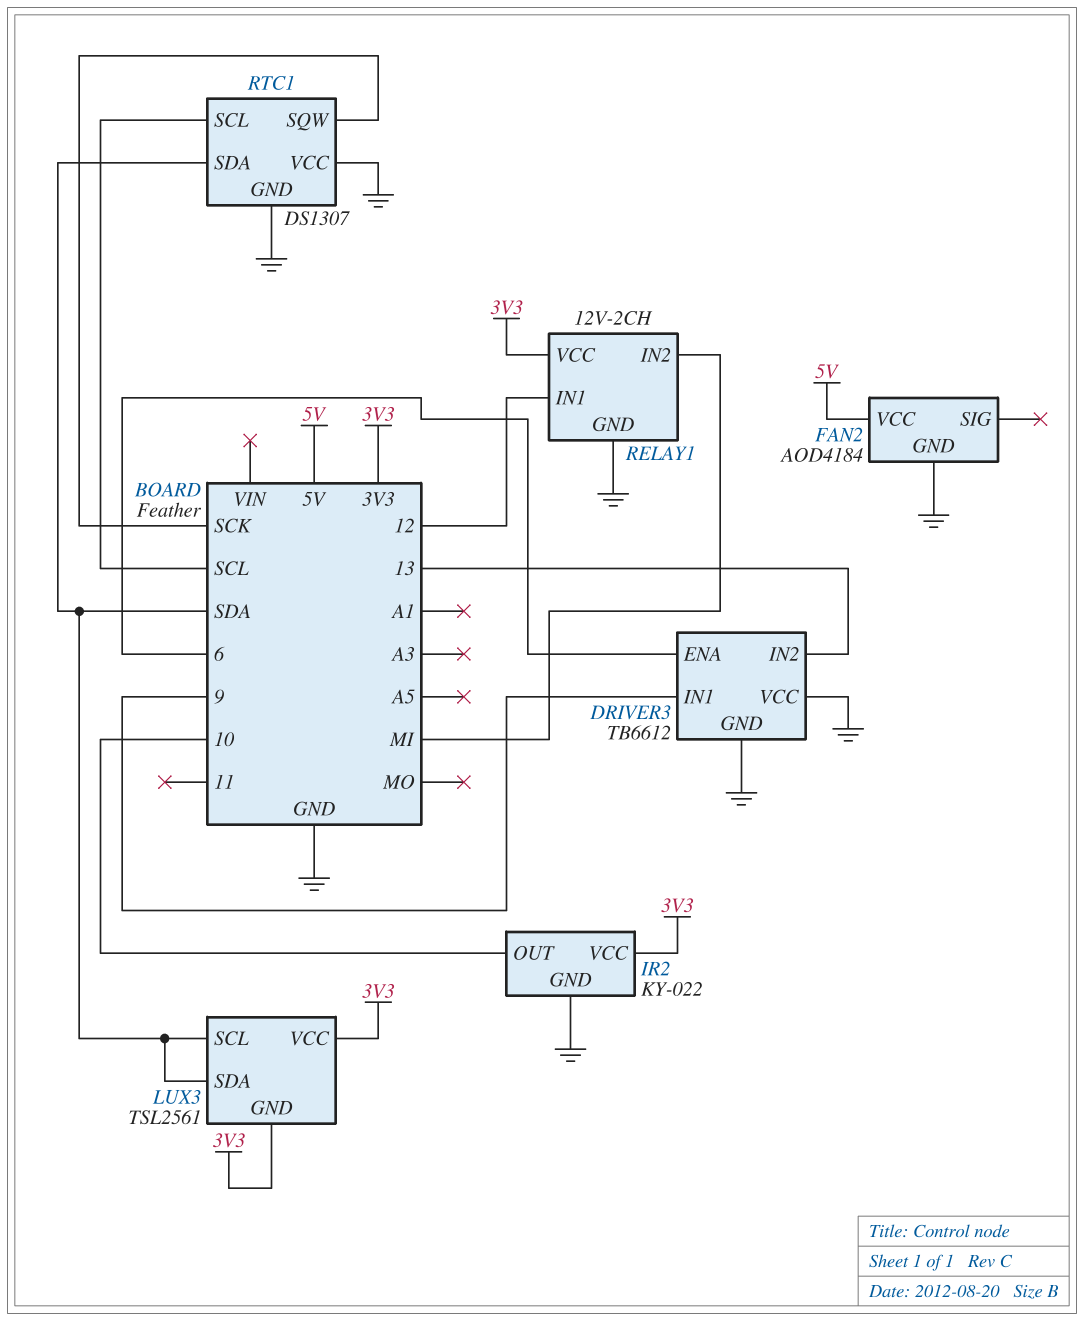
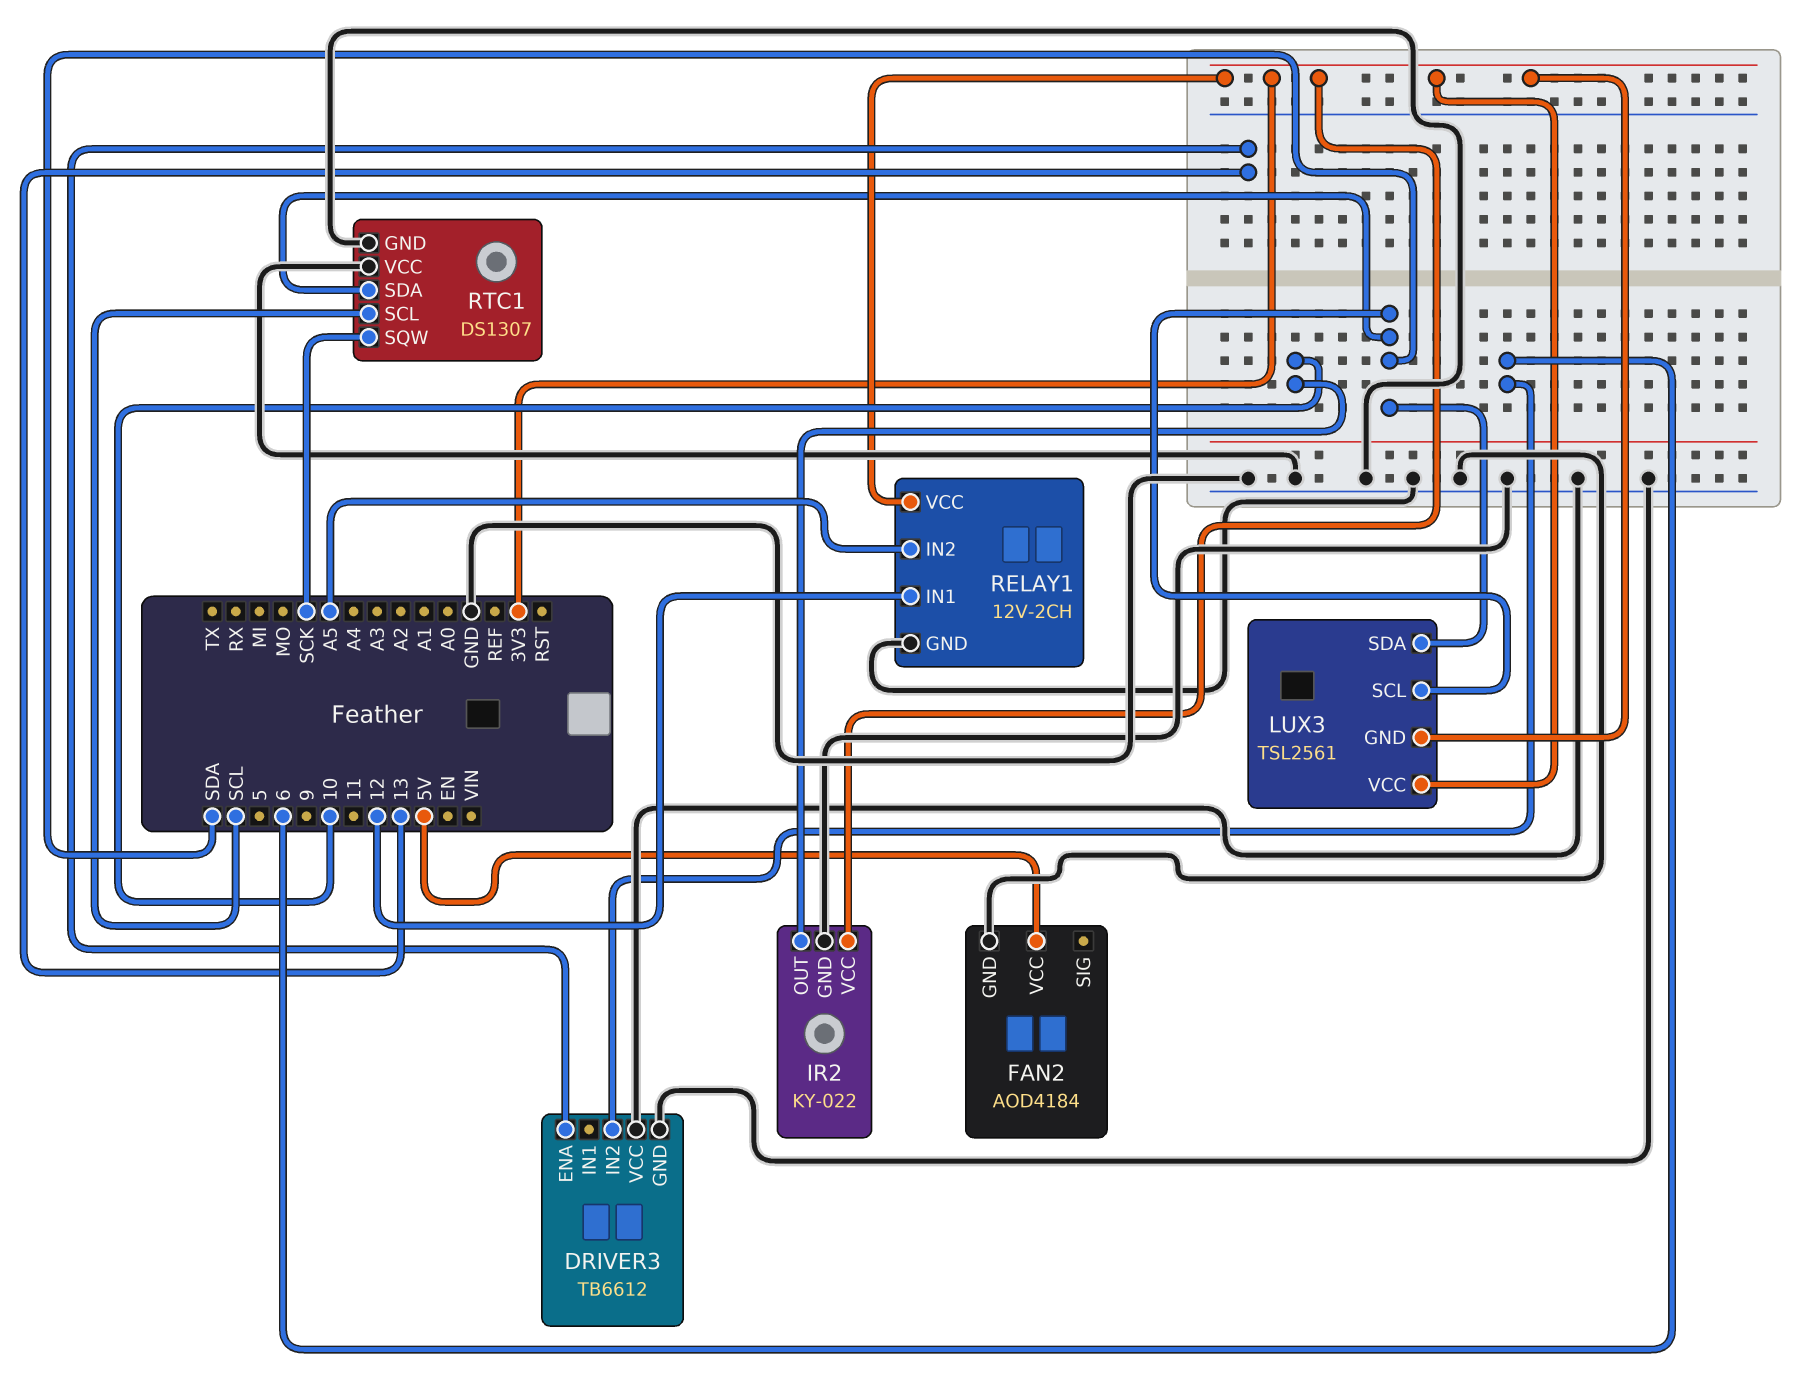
DRIVER3 pin ENA: 6 -> 13
DRIVER3 pin IN1: 9 -> none
DRIVER3 pin IN2: 13 -> 6
RELAY1 pin IN2: MI -> A5

